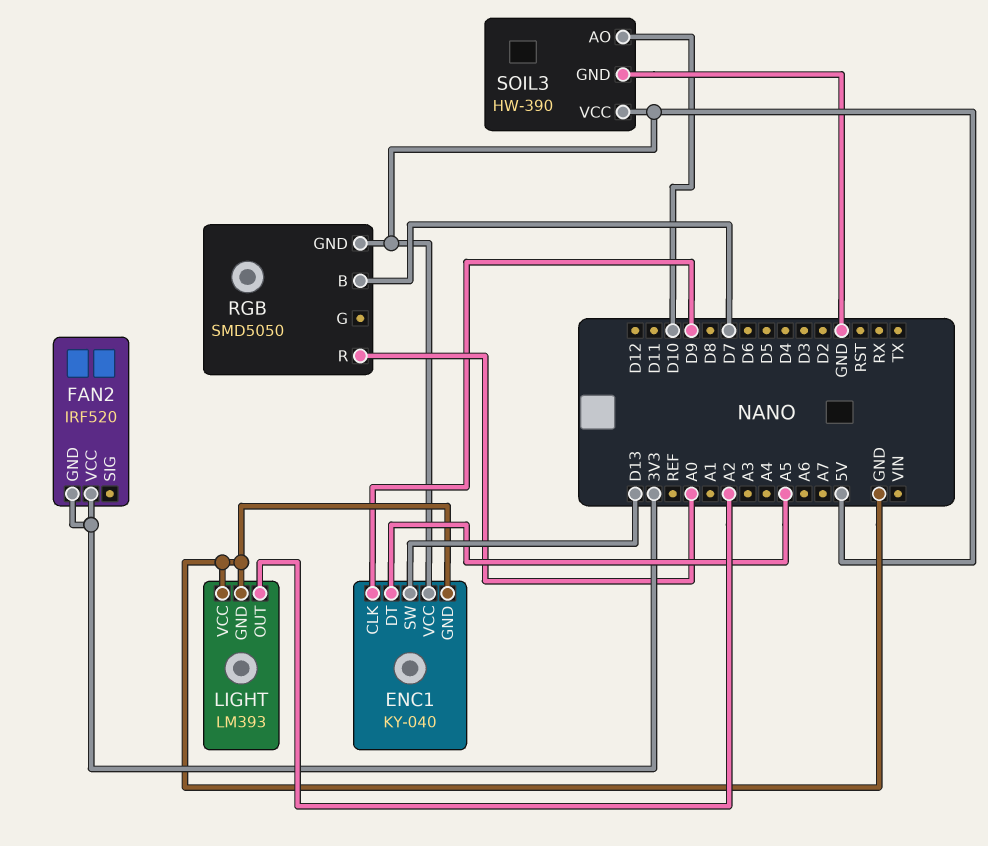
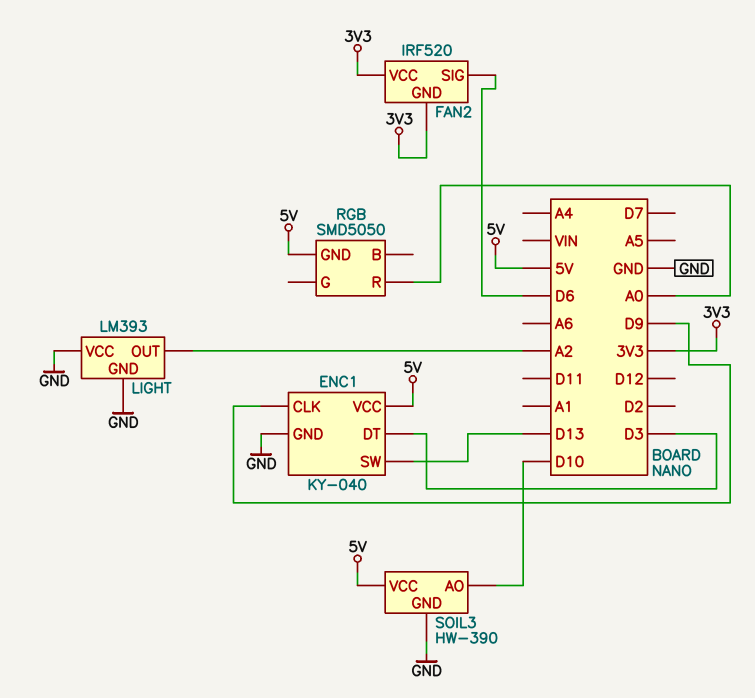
ENC1 pin DT: A5 -> D3
FAN2 pin SIG: none -> D6
RGB pin B: D7 -> none

